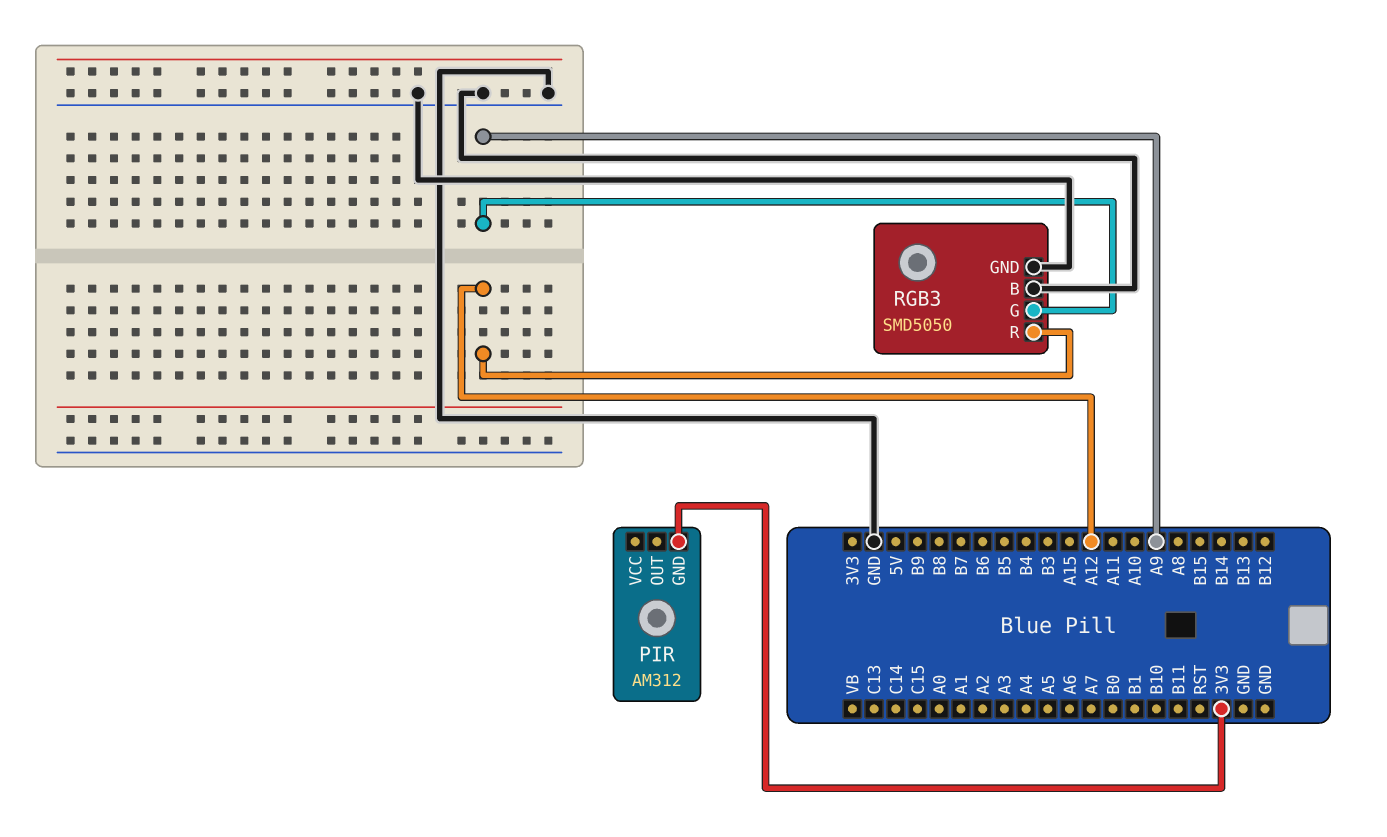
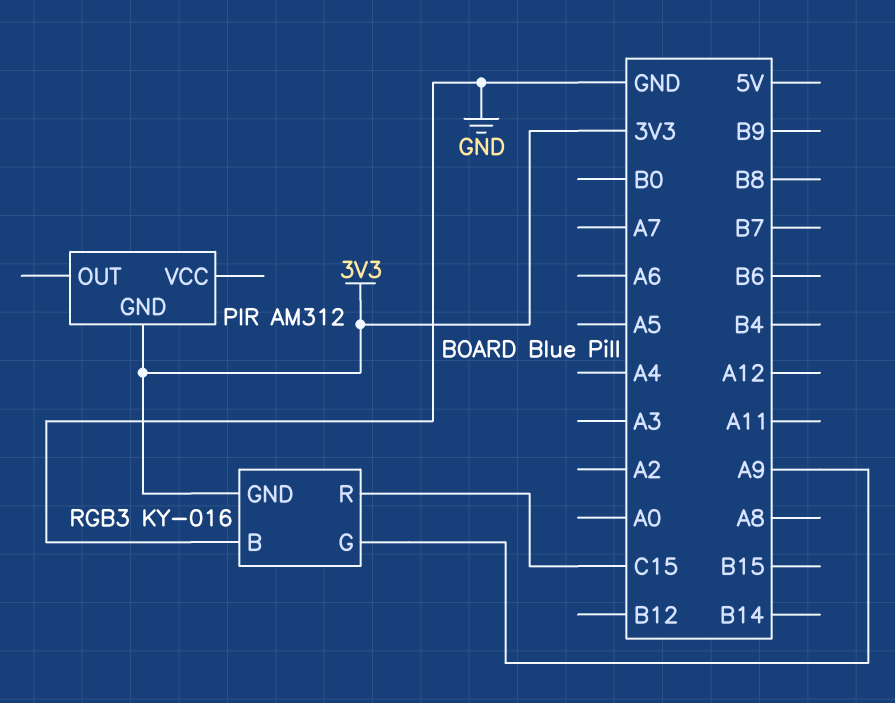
RGB3: SMD5050 -> KY-016
RGB3 pin GND: GND -> 3V3
RGB3 pin R: A12 -> C15

